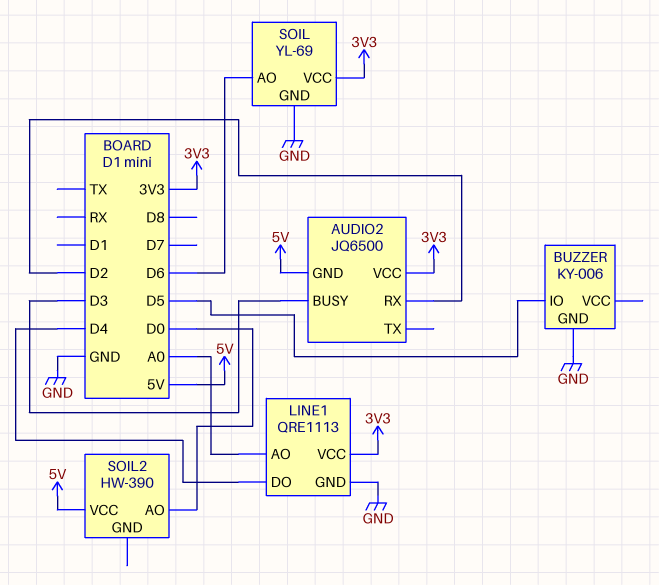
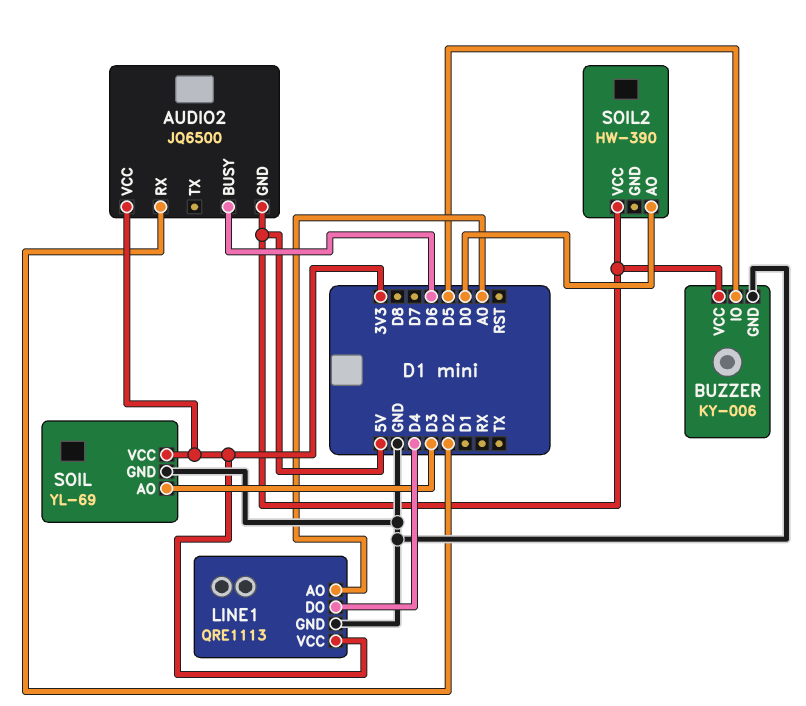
AUDIO2 pin BUSY: D3 -> D6
BUZZER pin VCC: none -> 5V
SOIL pin AO: D6 -> D3

